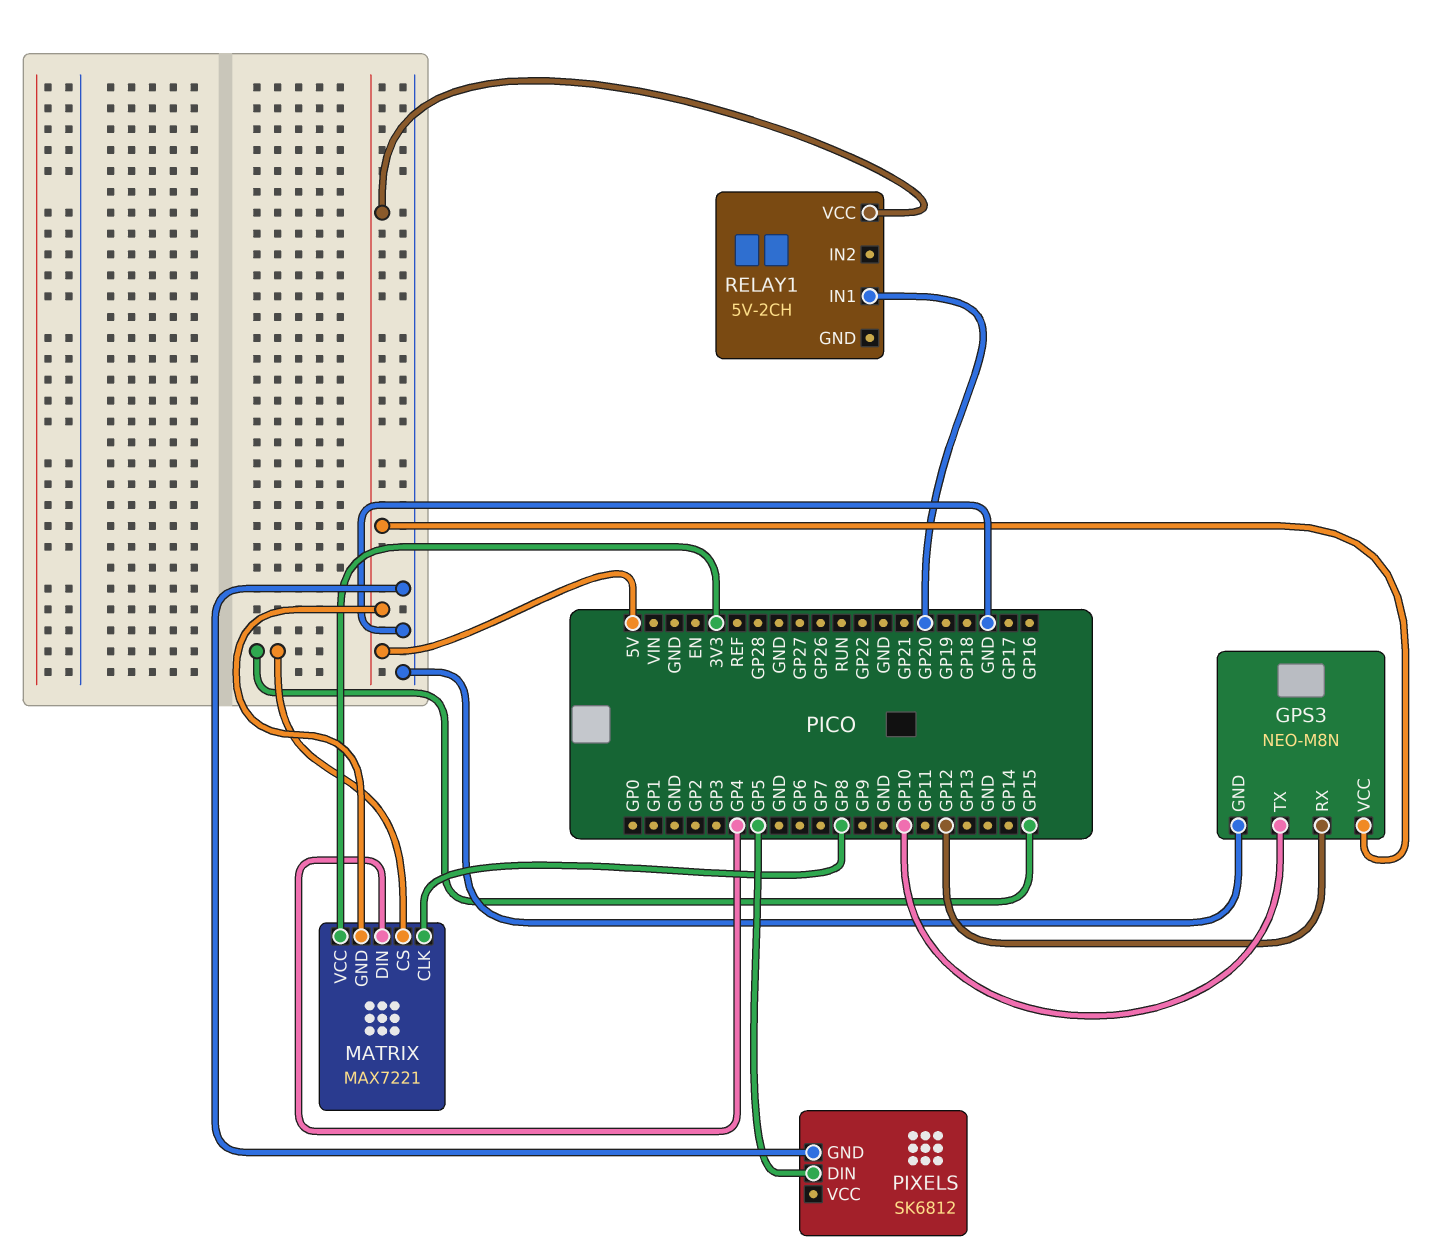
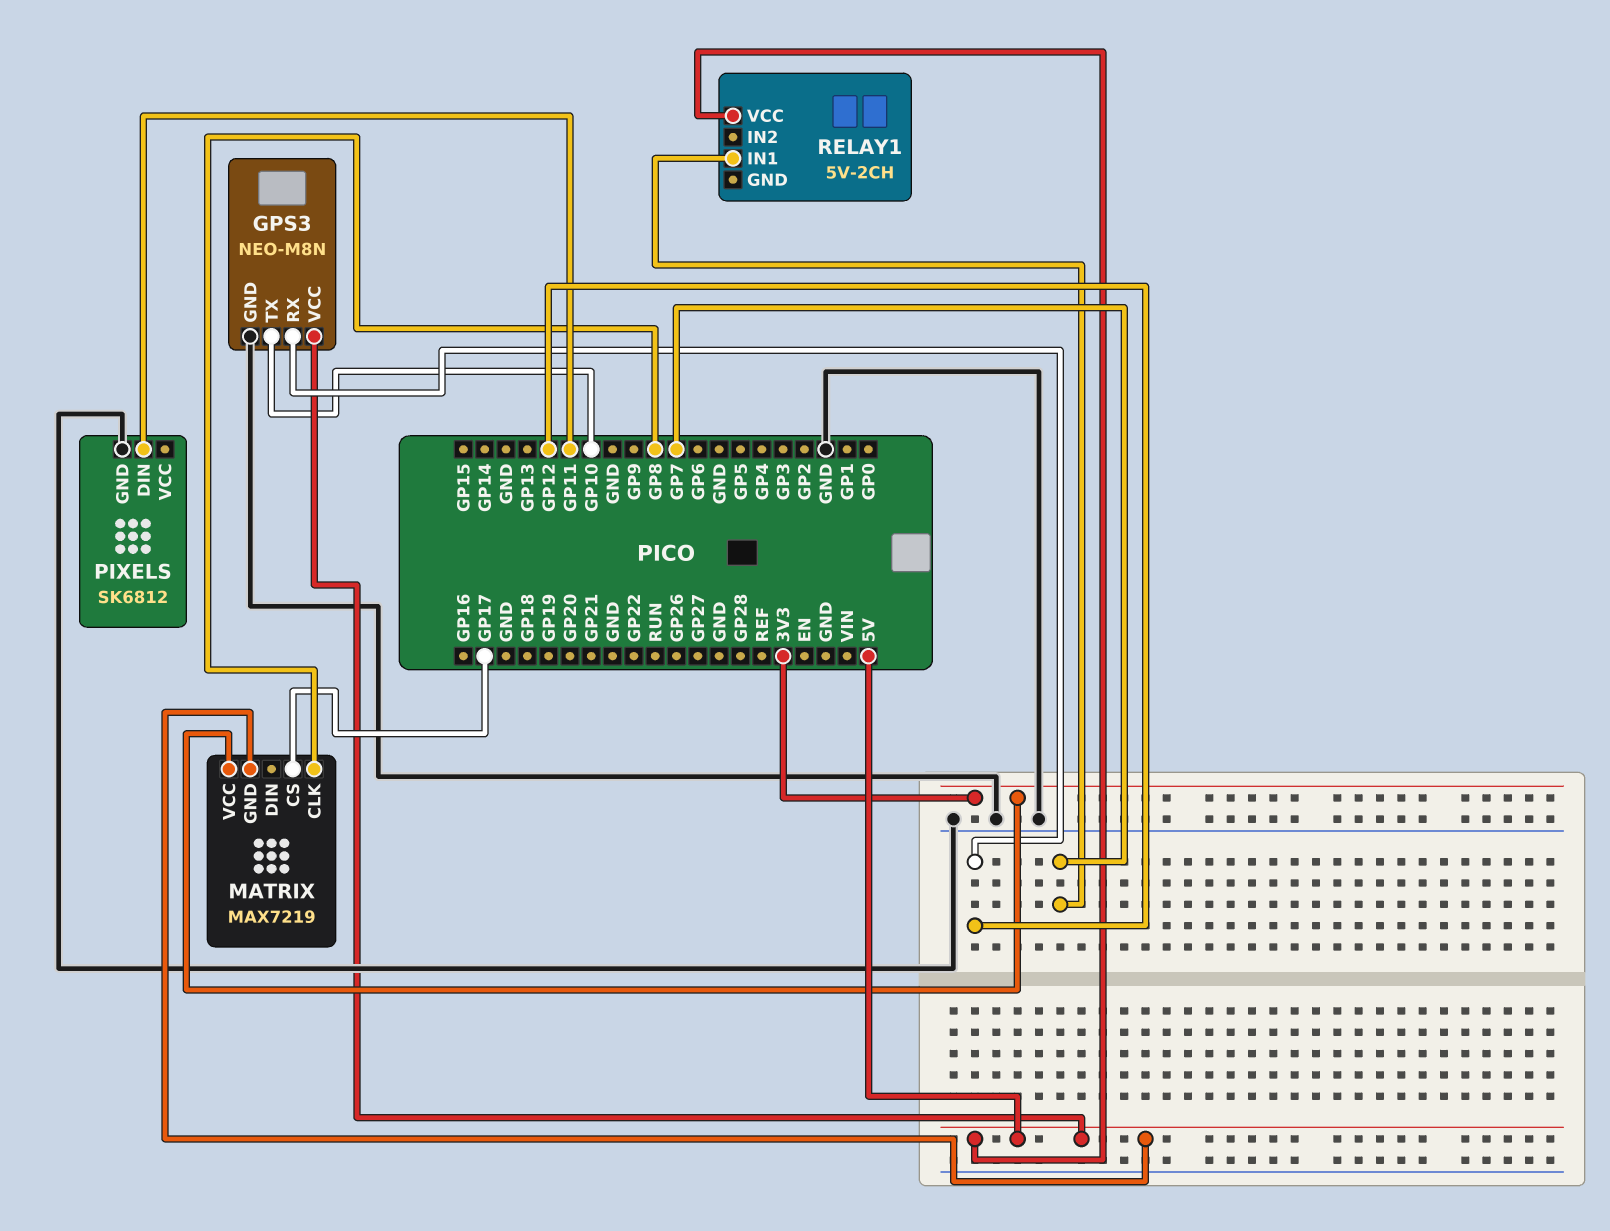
MATRIX: MAX7221 -> MAX7219
MATRIX pin CS: GP15 -> GP17
MATRIX pin DIN: GP4 -> none
PIXELS pin DIN: GP5 -> GP11
RELAY1 pin IN1: GP20 -> GP7

